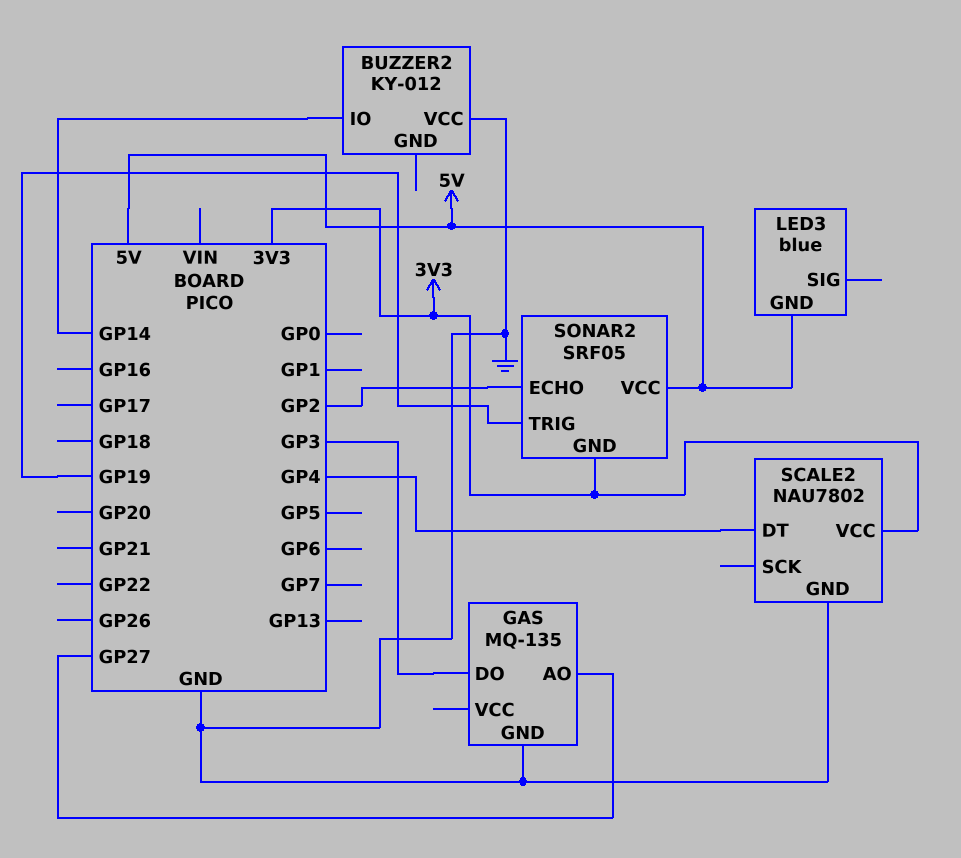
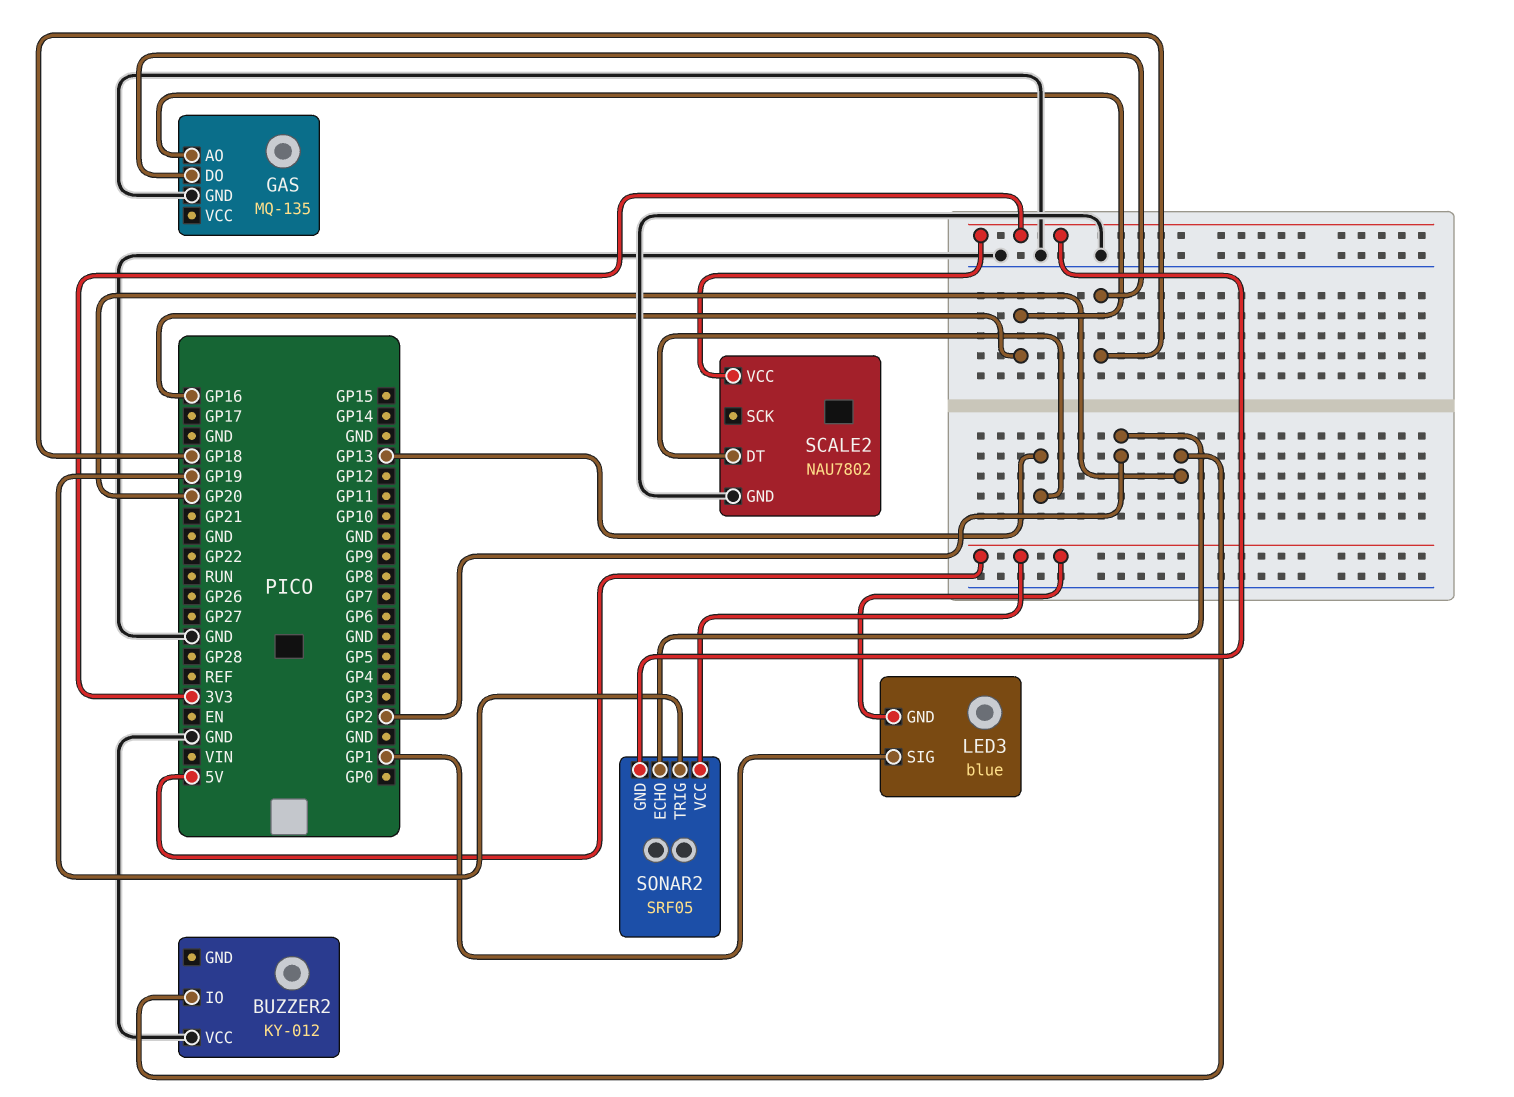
BUZZER2 pin IO: GP14 -> GP20
GAS pin AO: GP27 -> GP16
GAS pin DO: GP3 -> GP18
LED3 pin SIG: none -> GP1
SCALE2 pin DT: GP4 -> GP13

